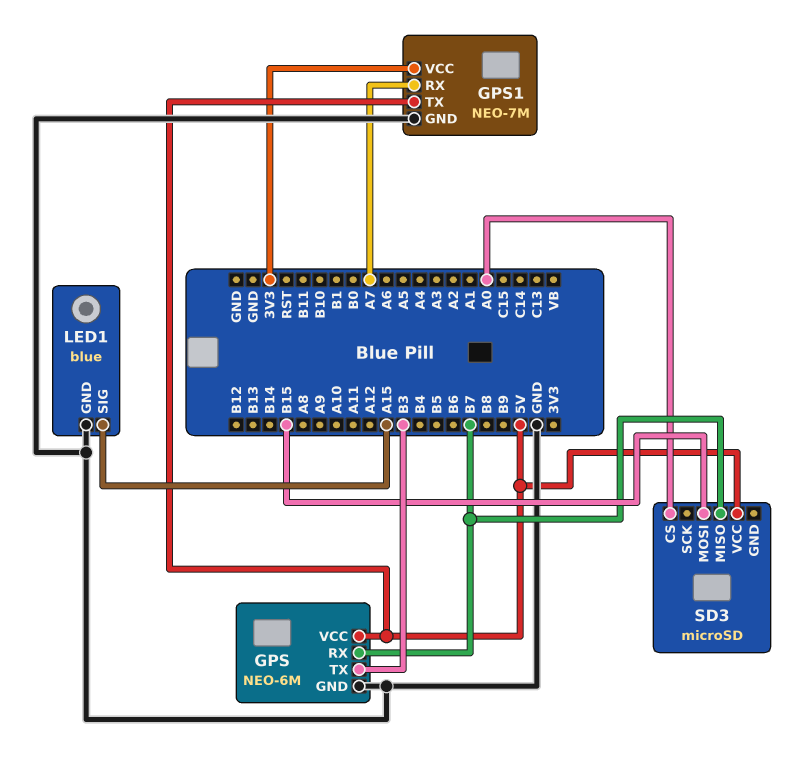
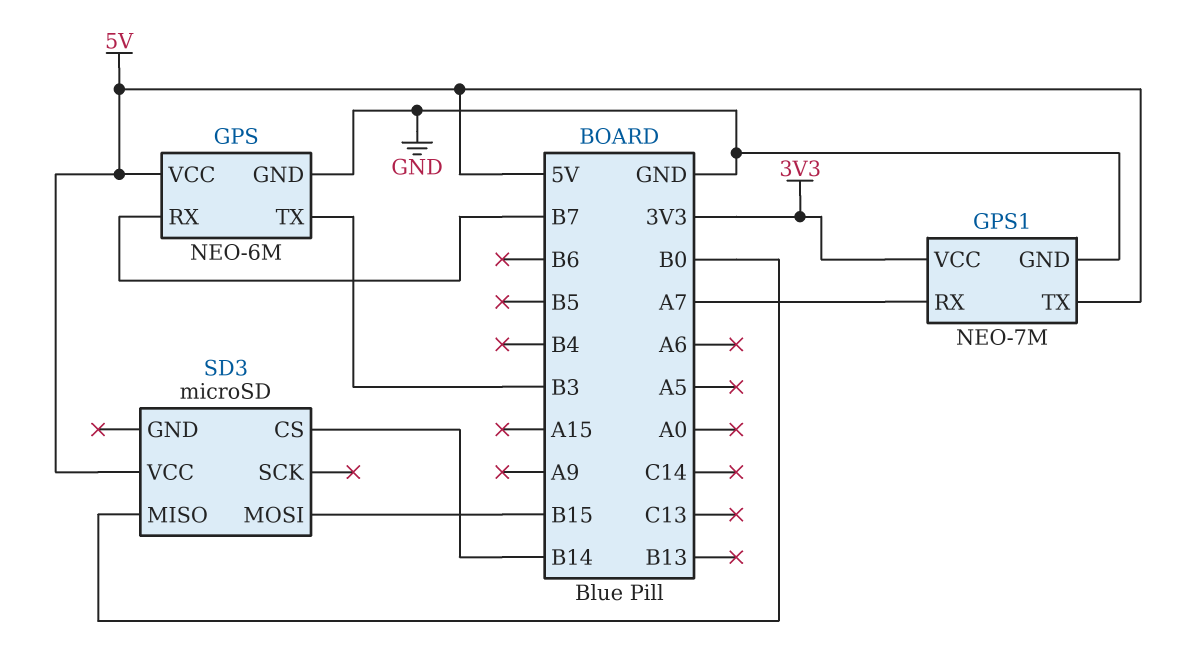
LED1: blue -> none
LED1 pin GND: GND -> none
LED1 pin SIG: A15 -> none
SD3 pin CS: A0 -> B14
SD3 pin MISO: B7 -> B0

